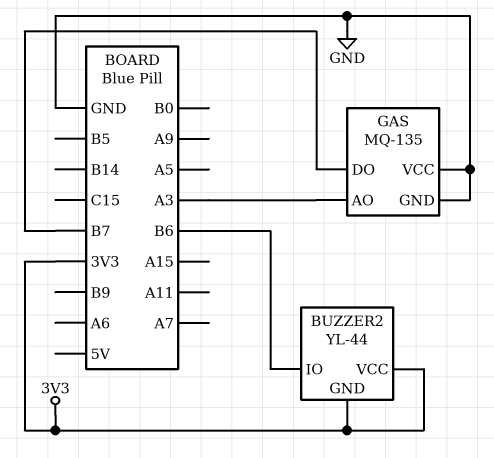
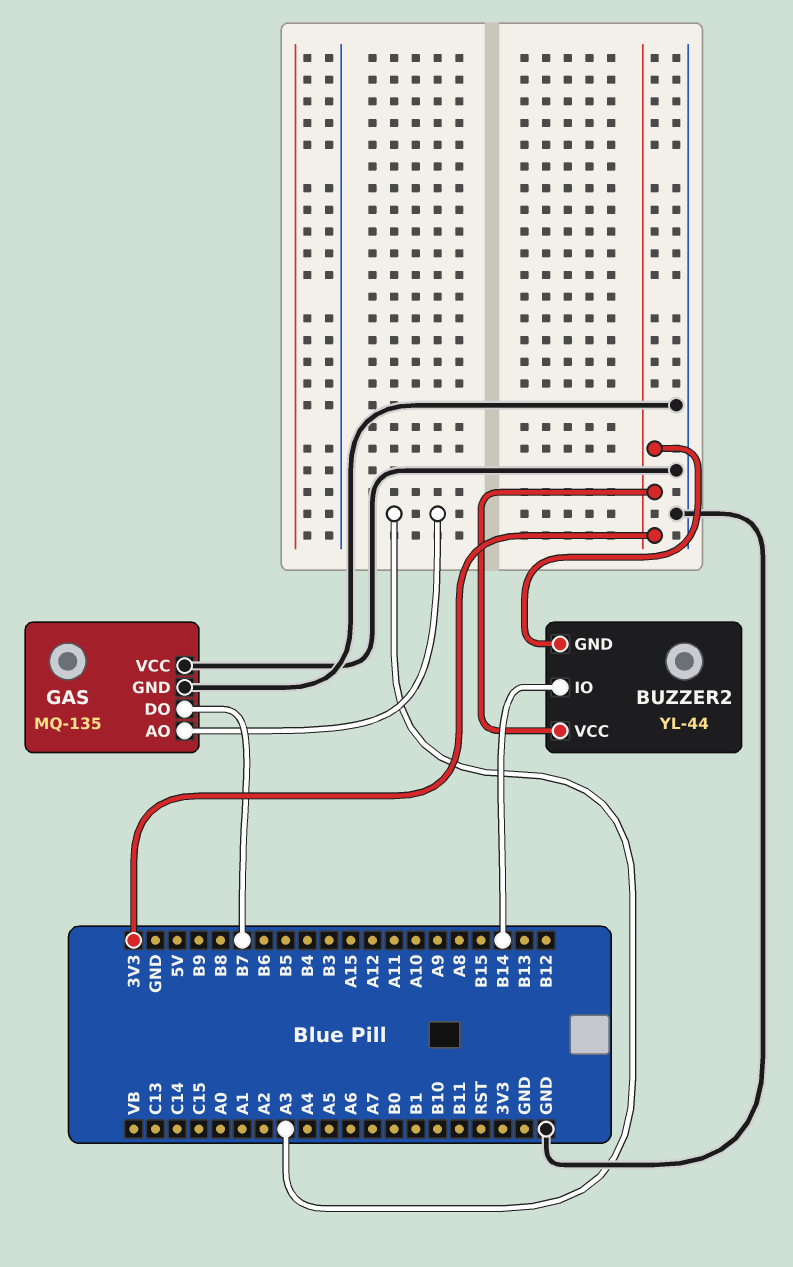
BUZZER2 pin IO: B6 -> B14

